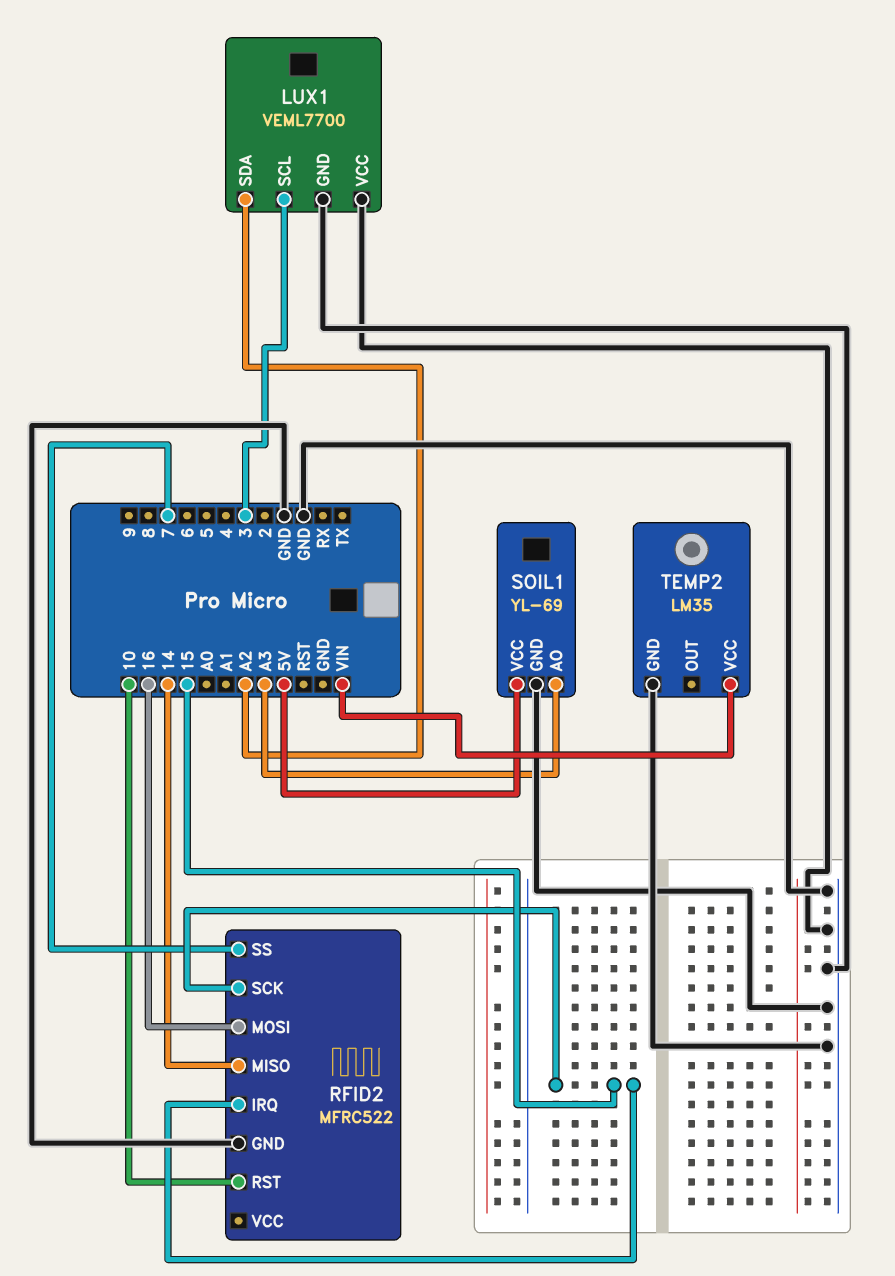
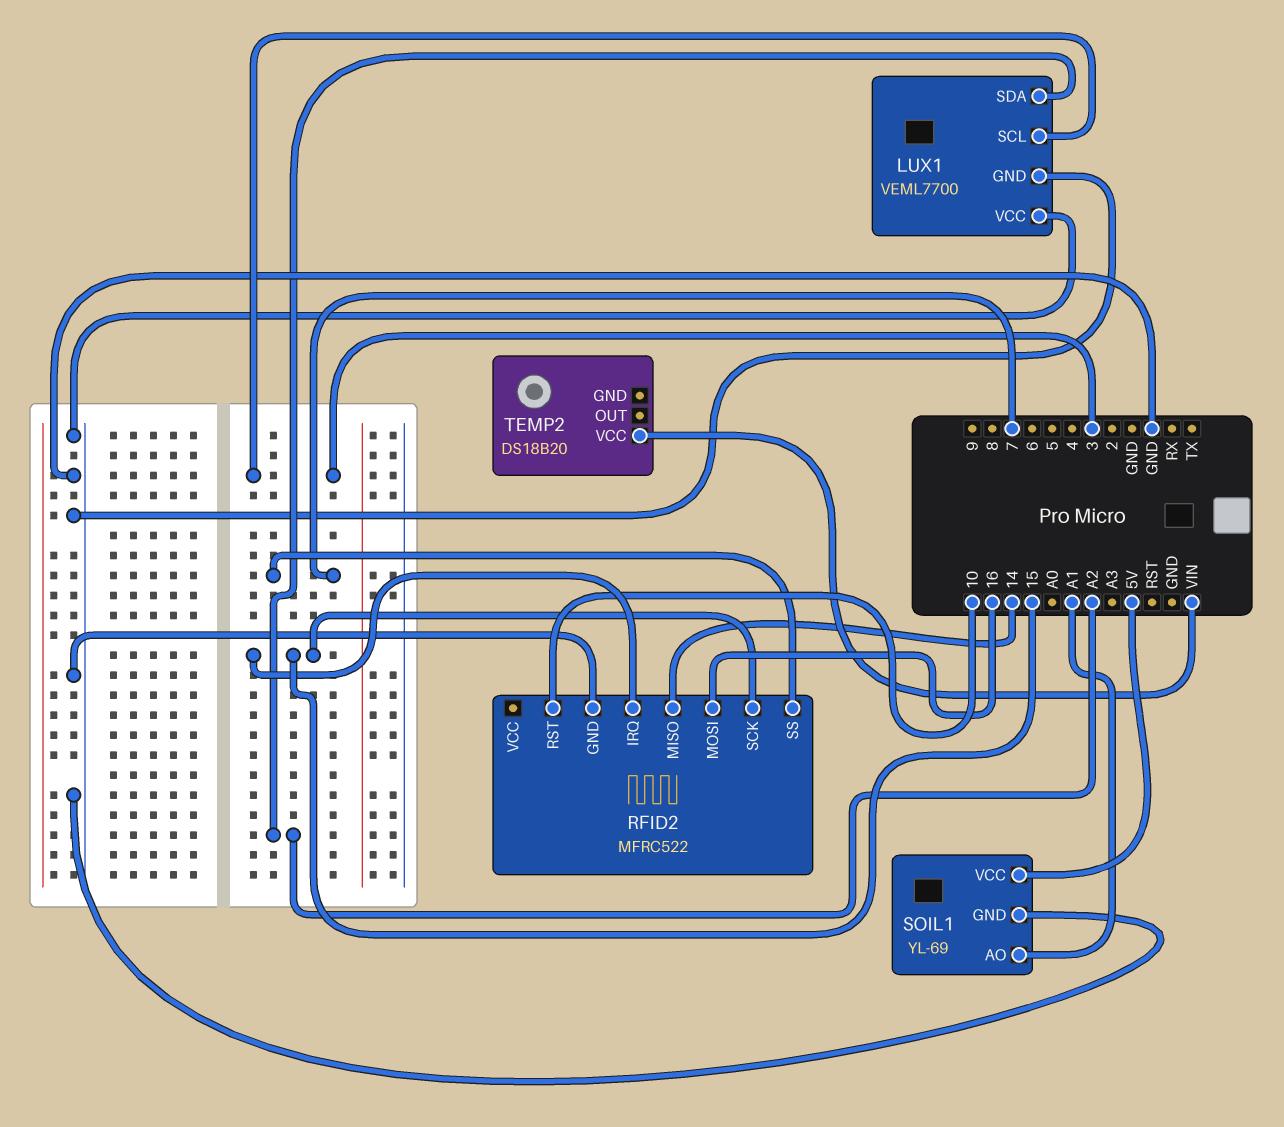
SOIL1 pin AO: A3 -> A1
TEMP2: LM35 -> DS18B20
TEMP2 pin GND: GND -> none

